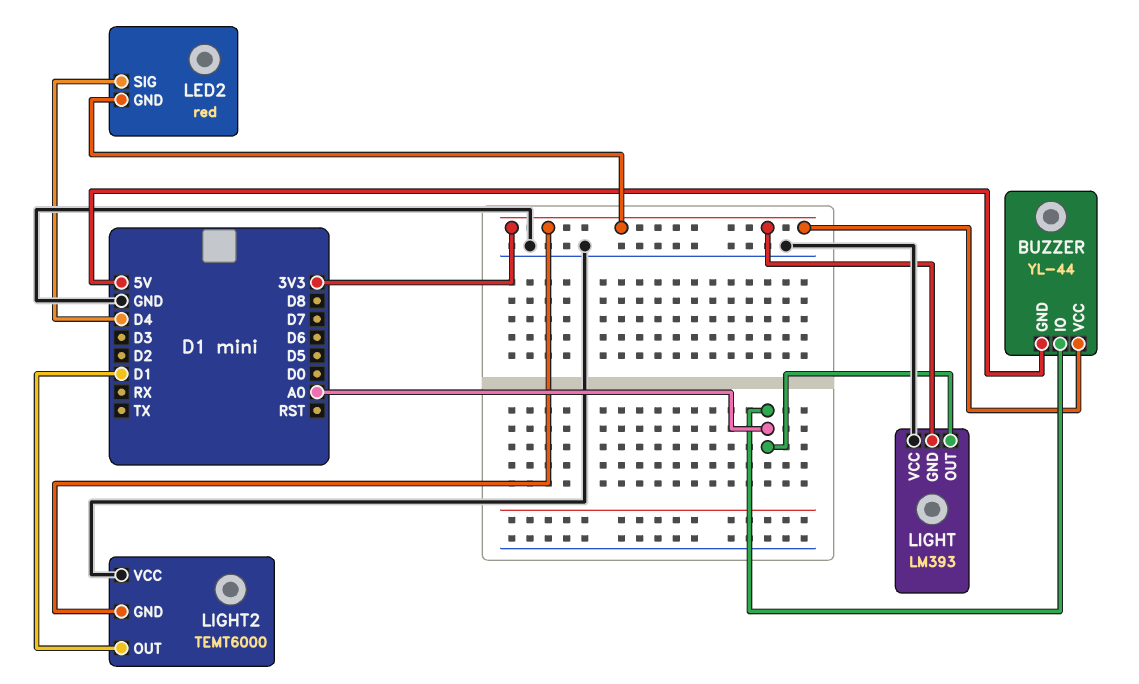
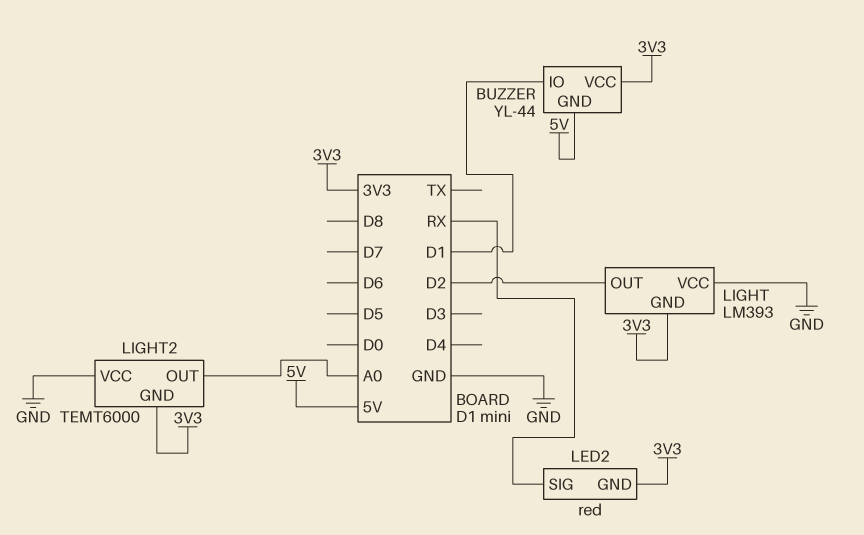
BUZZER pin IO: A0 -> D1
LED2 pin SIG: D4 -> RX
LIGHT pin OUT: A0 -> D2
LIGHT2 pin OUT: D1 -> A0

